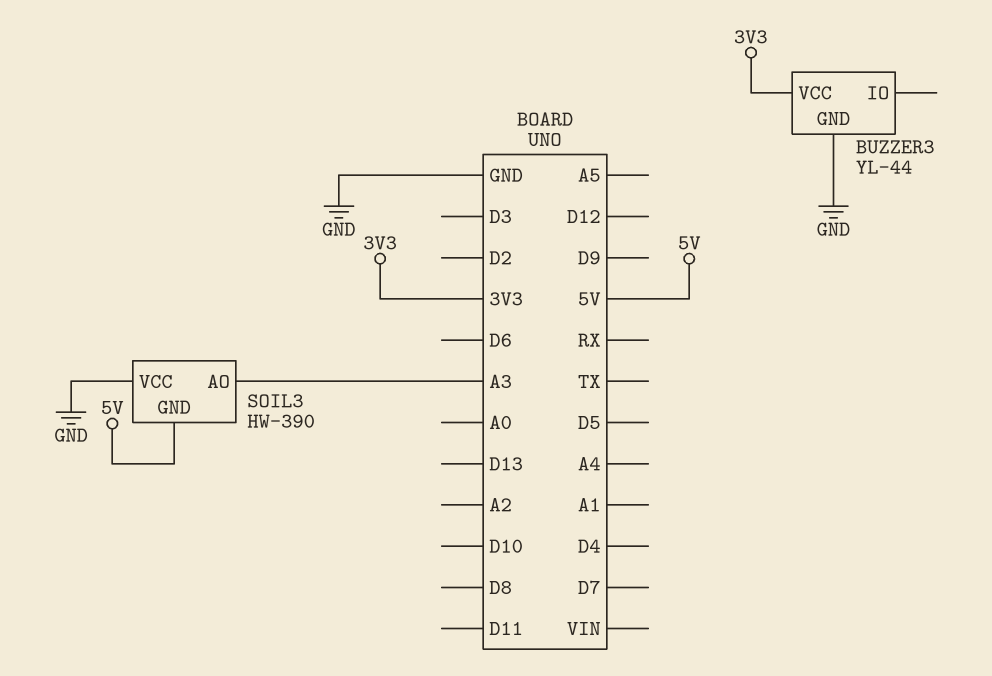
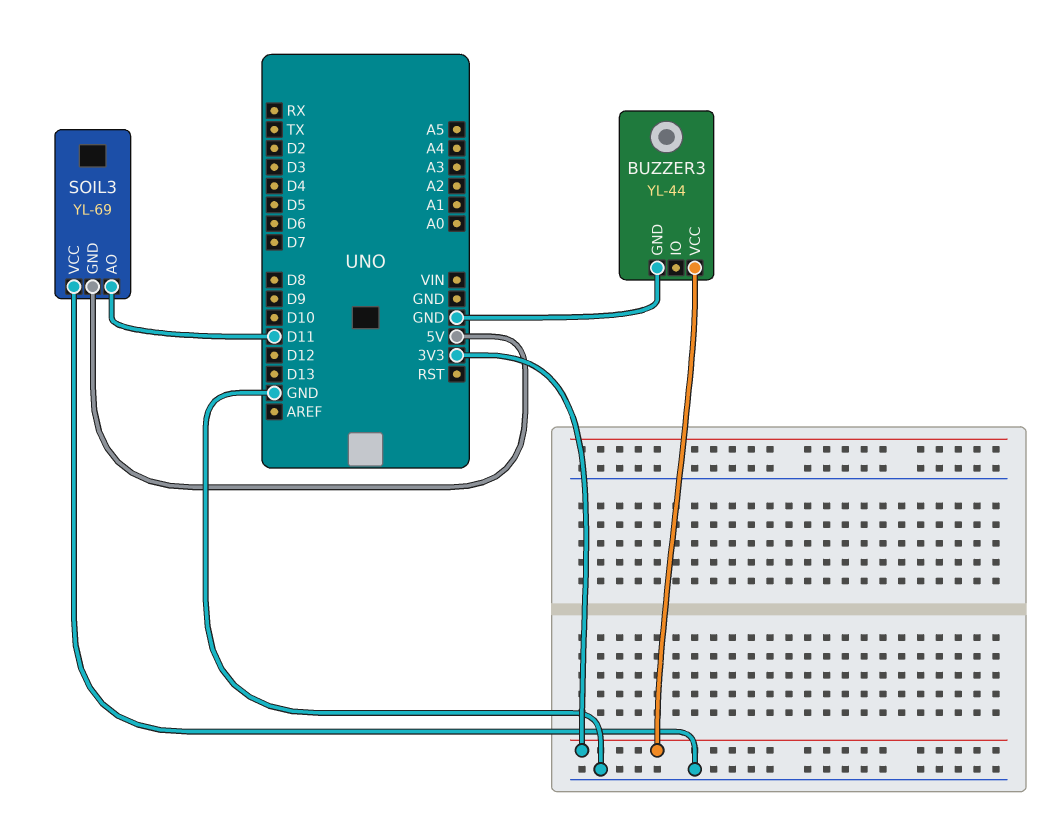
SOIL3: HW-390 -> YL-69
SOIL3 pin AO: A3 -> D11

